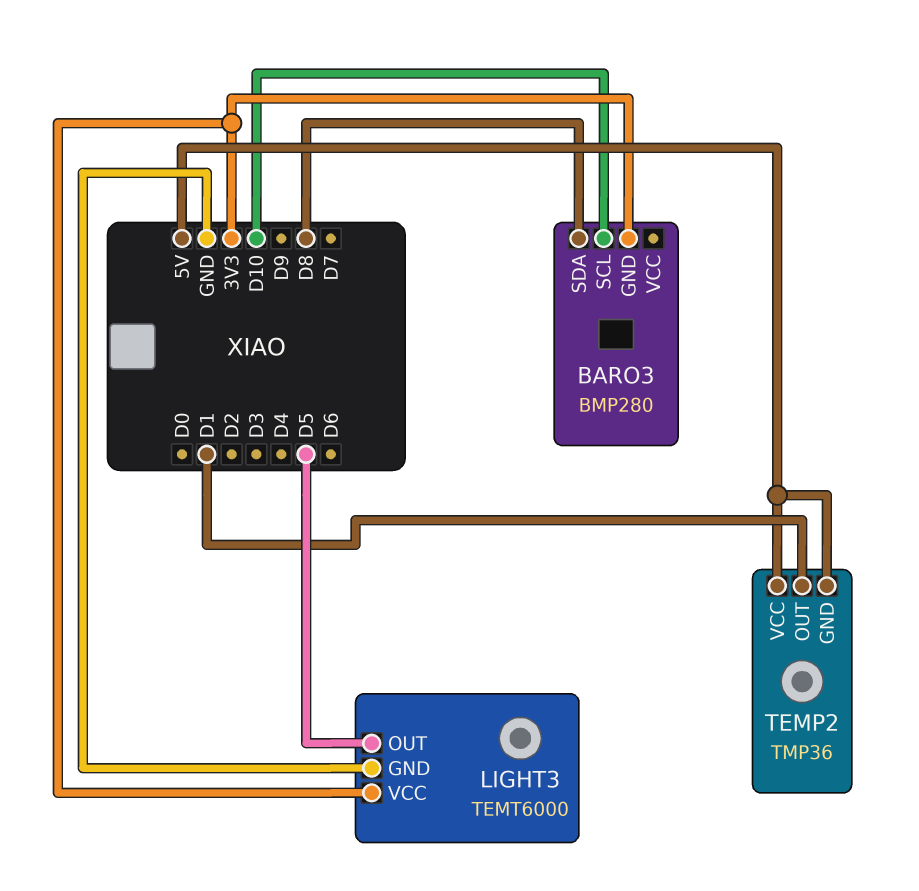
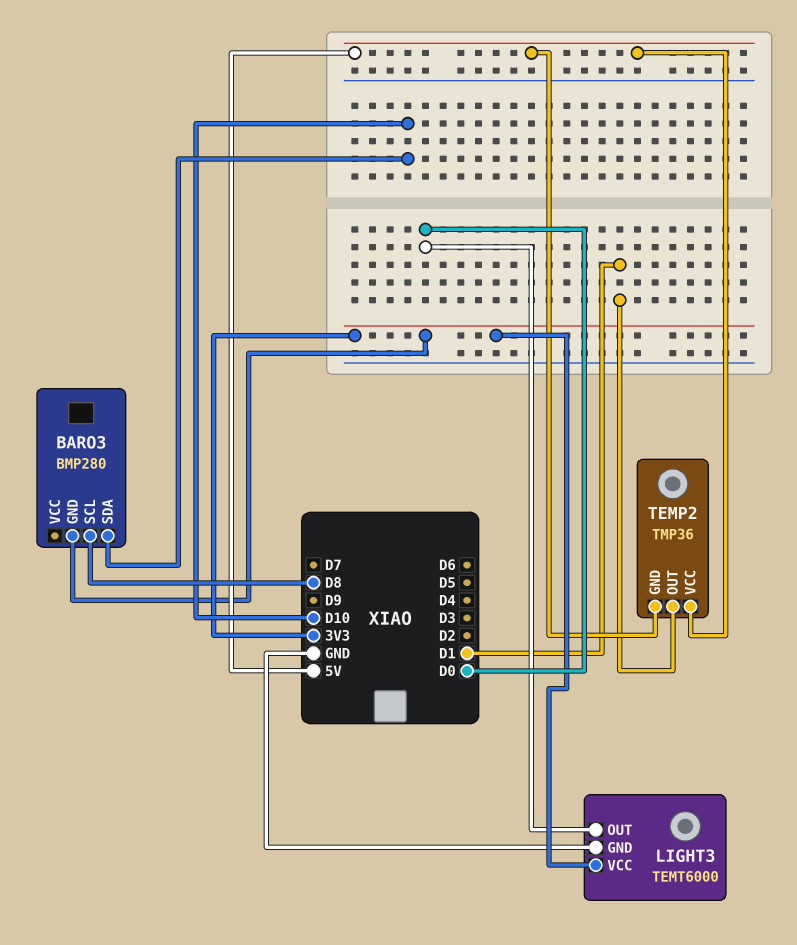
BARO3 pin SCL: D10 -> D8
BARO3 pin SDA: D8 -> D10
LIGHT3 pin OUT: D5 -> D0

